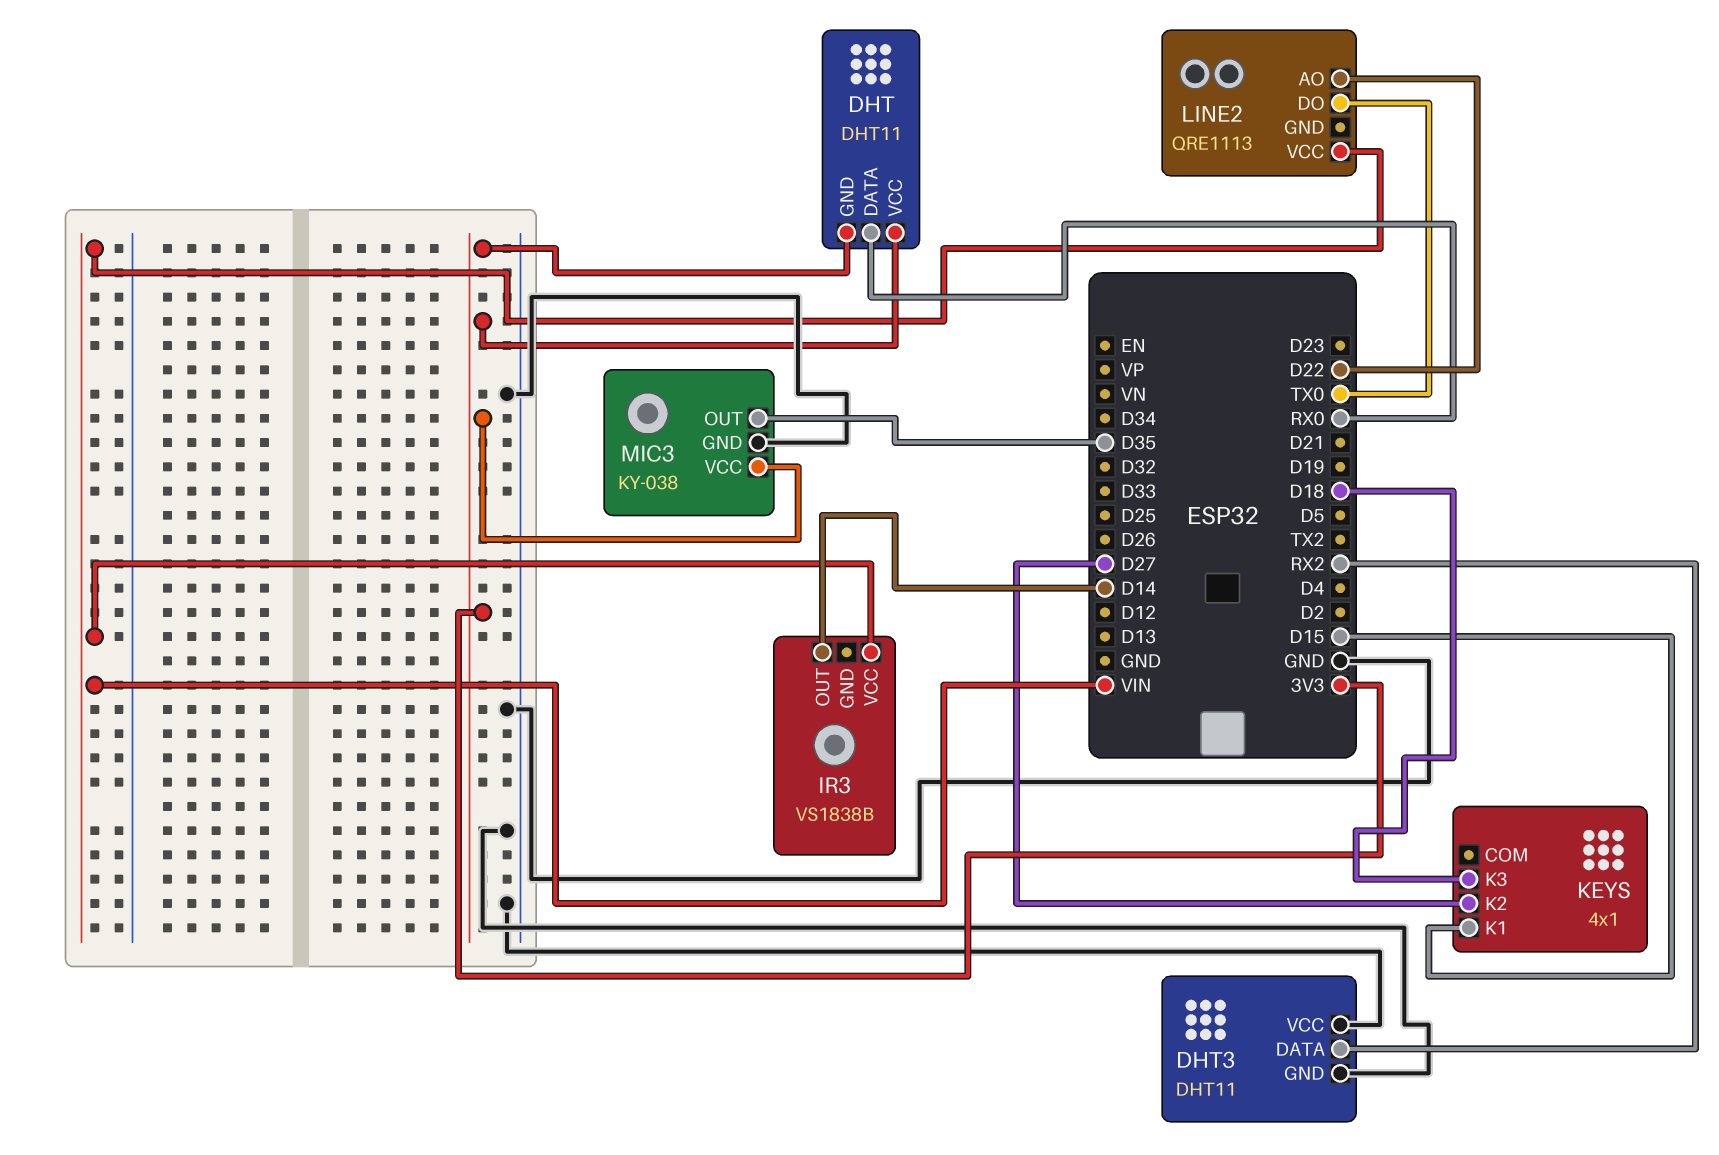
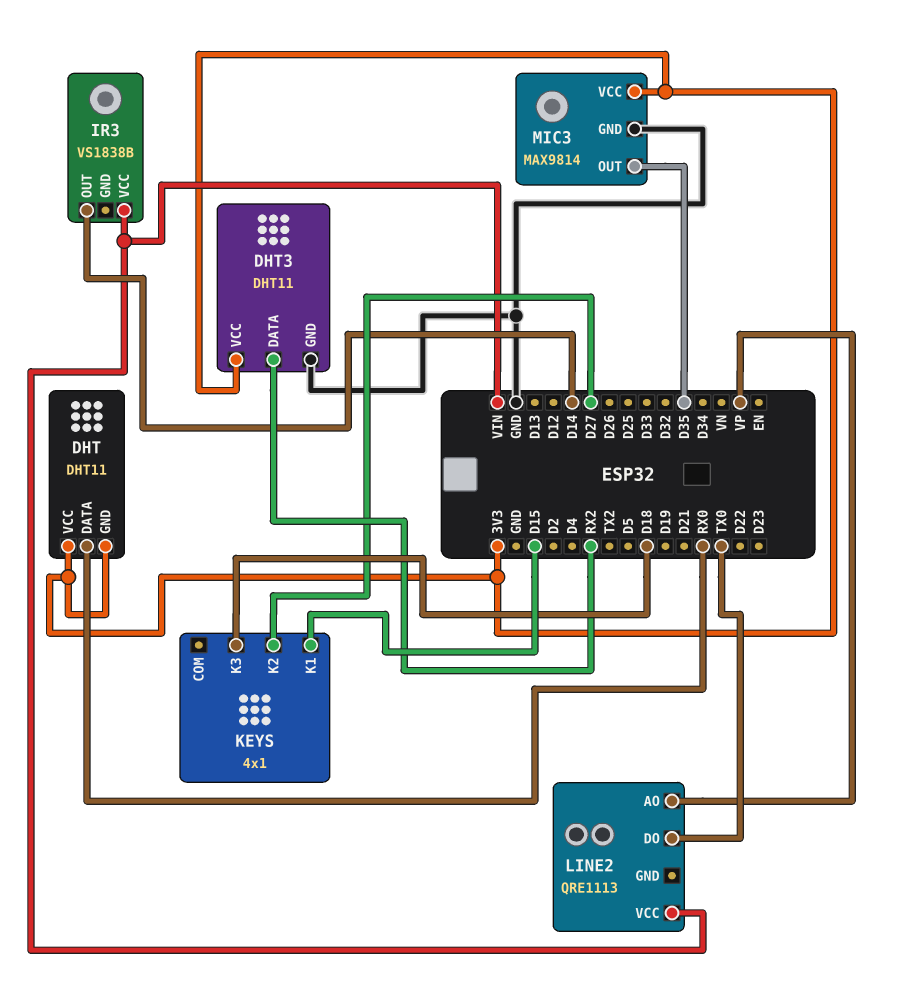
DHT3 pin VCC: GND -> 3V3
LINE2 pin AO: D22 -> VP
MIC3: KY-038 -> MAX9814

